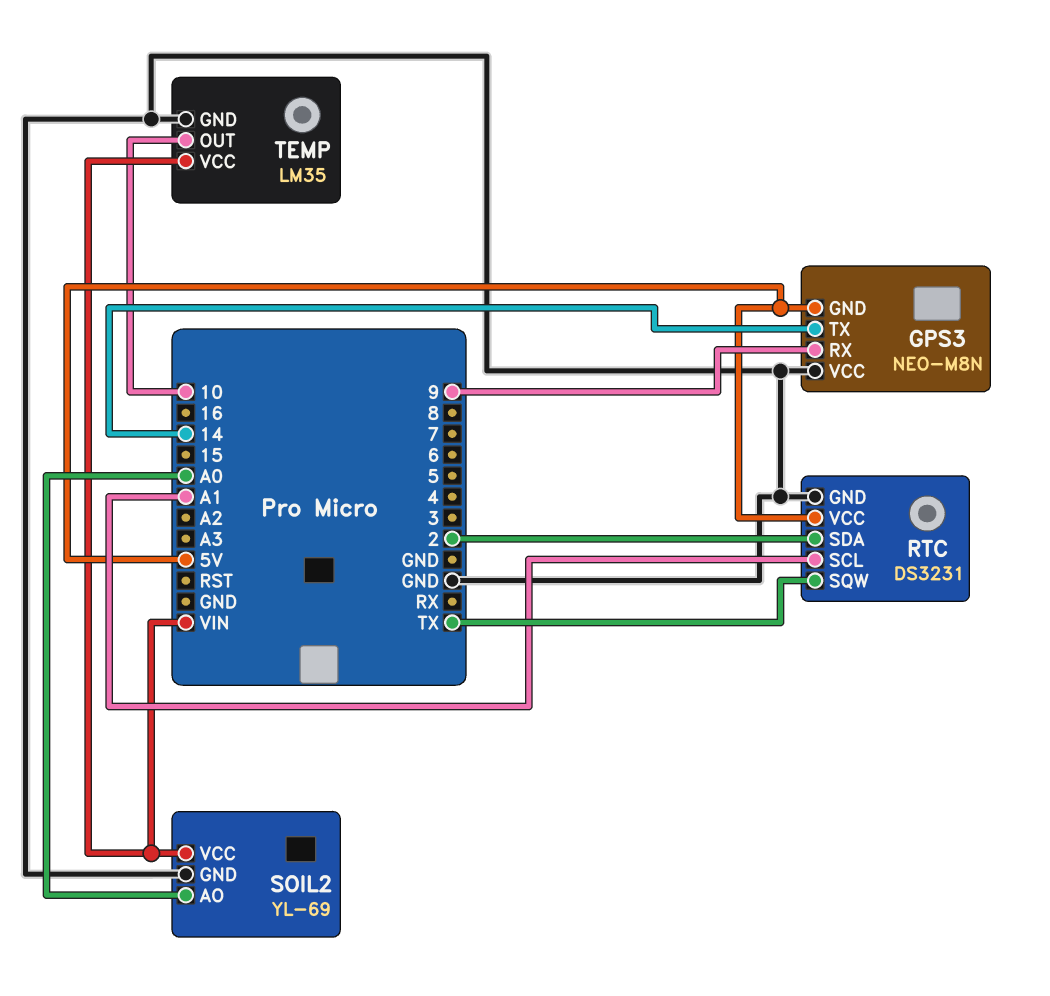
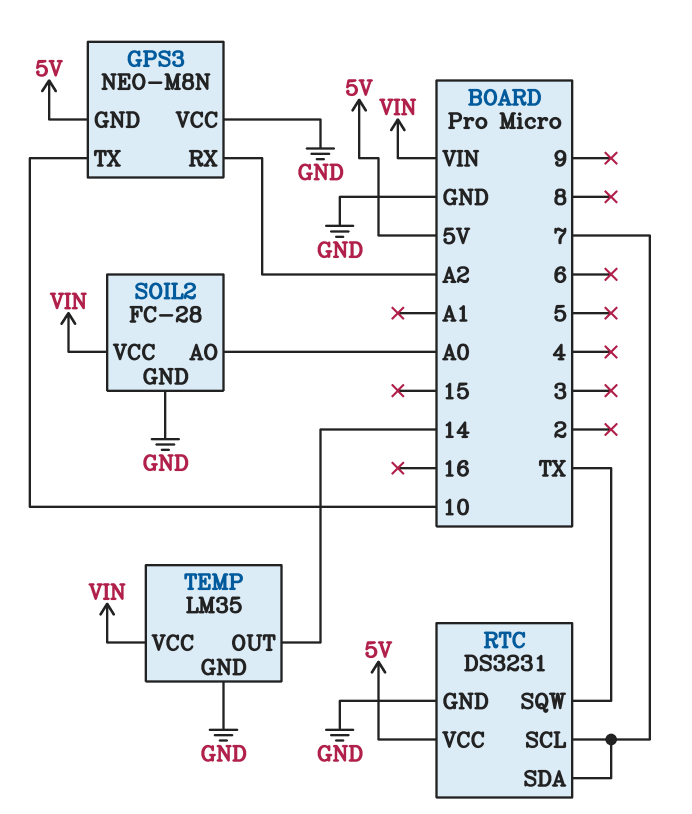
GPS3 pin RX: 9 -> A2
GPS3 pin TX: 14 -> 10
RTC pin SCL: A1 -> 7
RTC pin SDA: 2 -> 7
SOIL2: YL-69 -> FC-28
TEMP pin OUT: 10 -> 14

